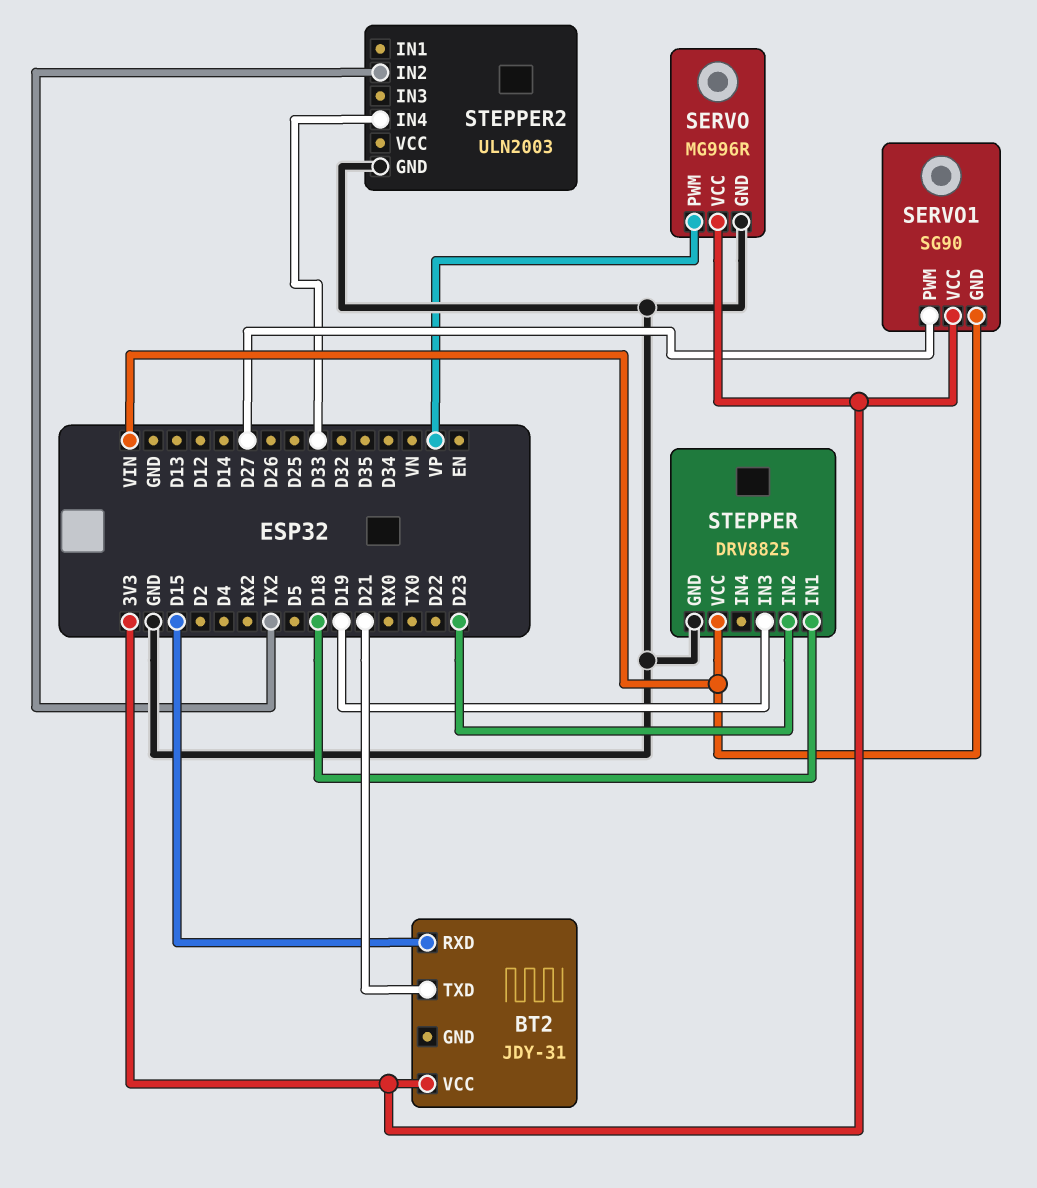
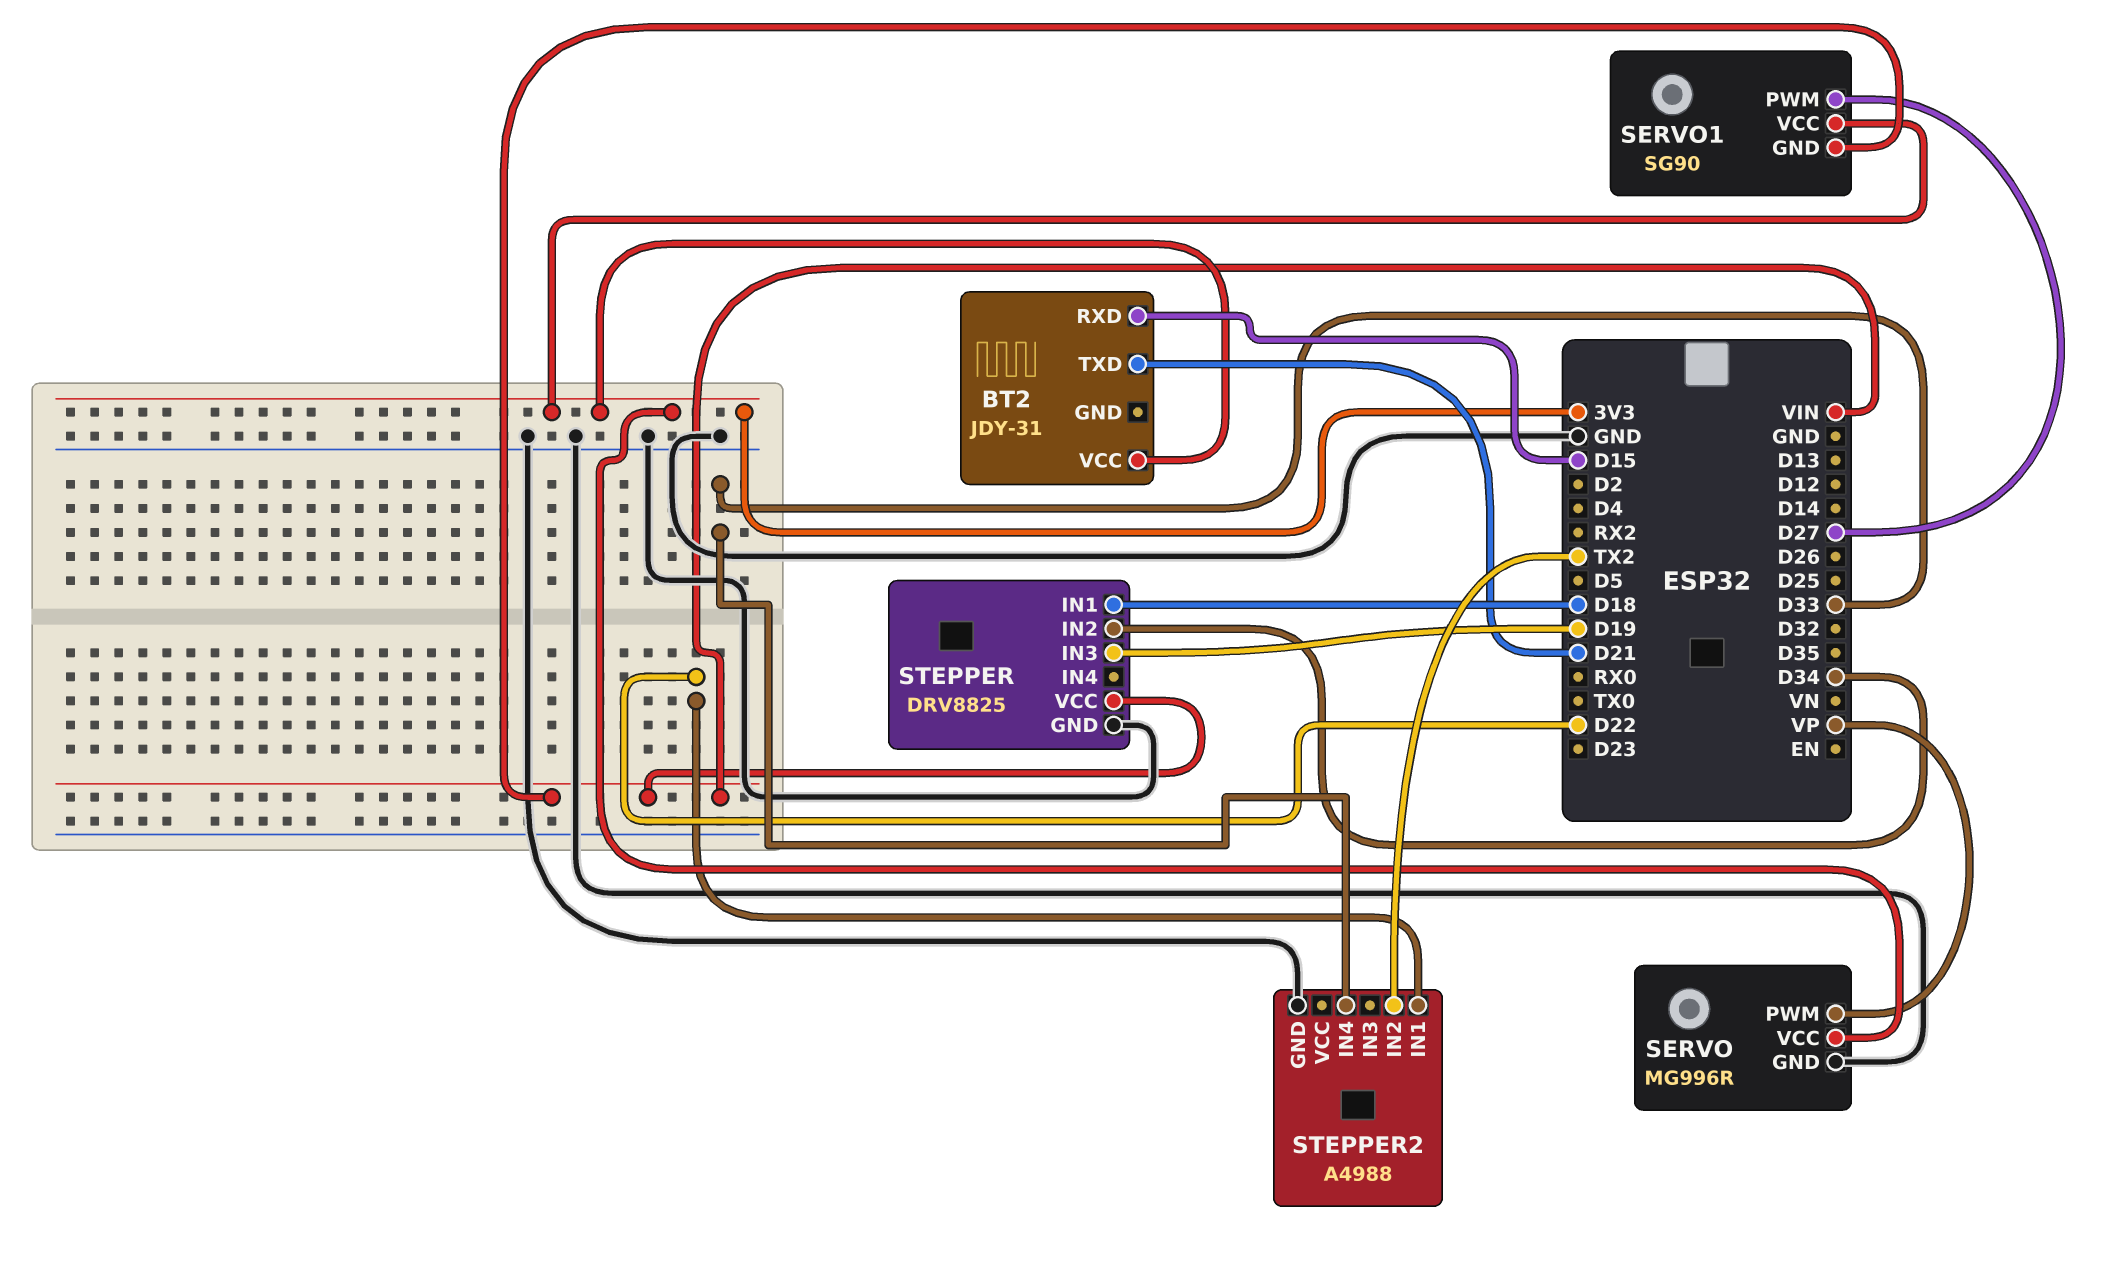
STEPPER pin IN2: D23 -> D34
STEPPER2: ULN2003 -> A4988
STEPPER2 pin IN1: none -> D22

